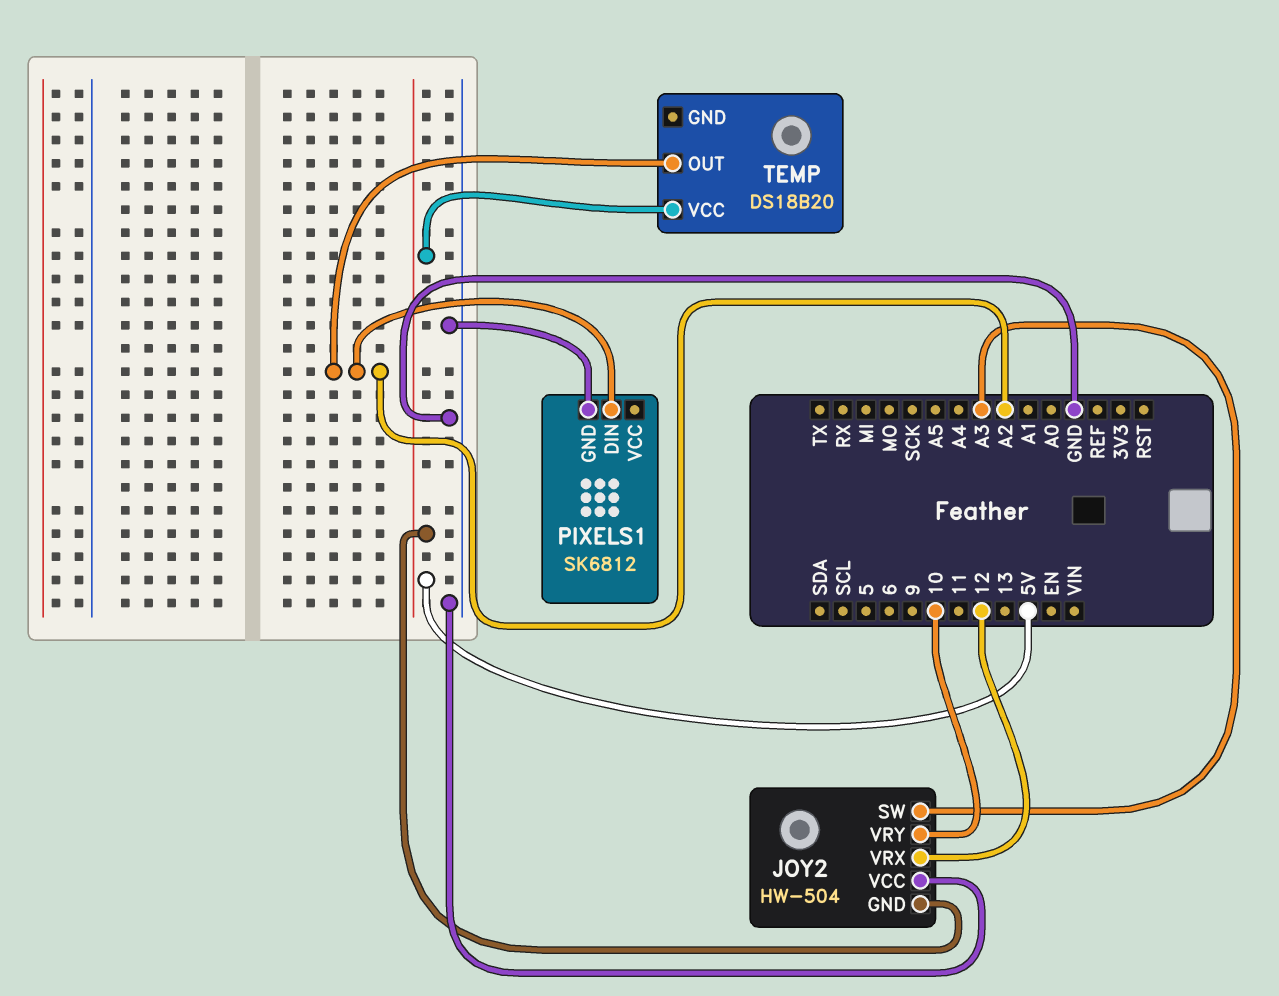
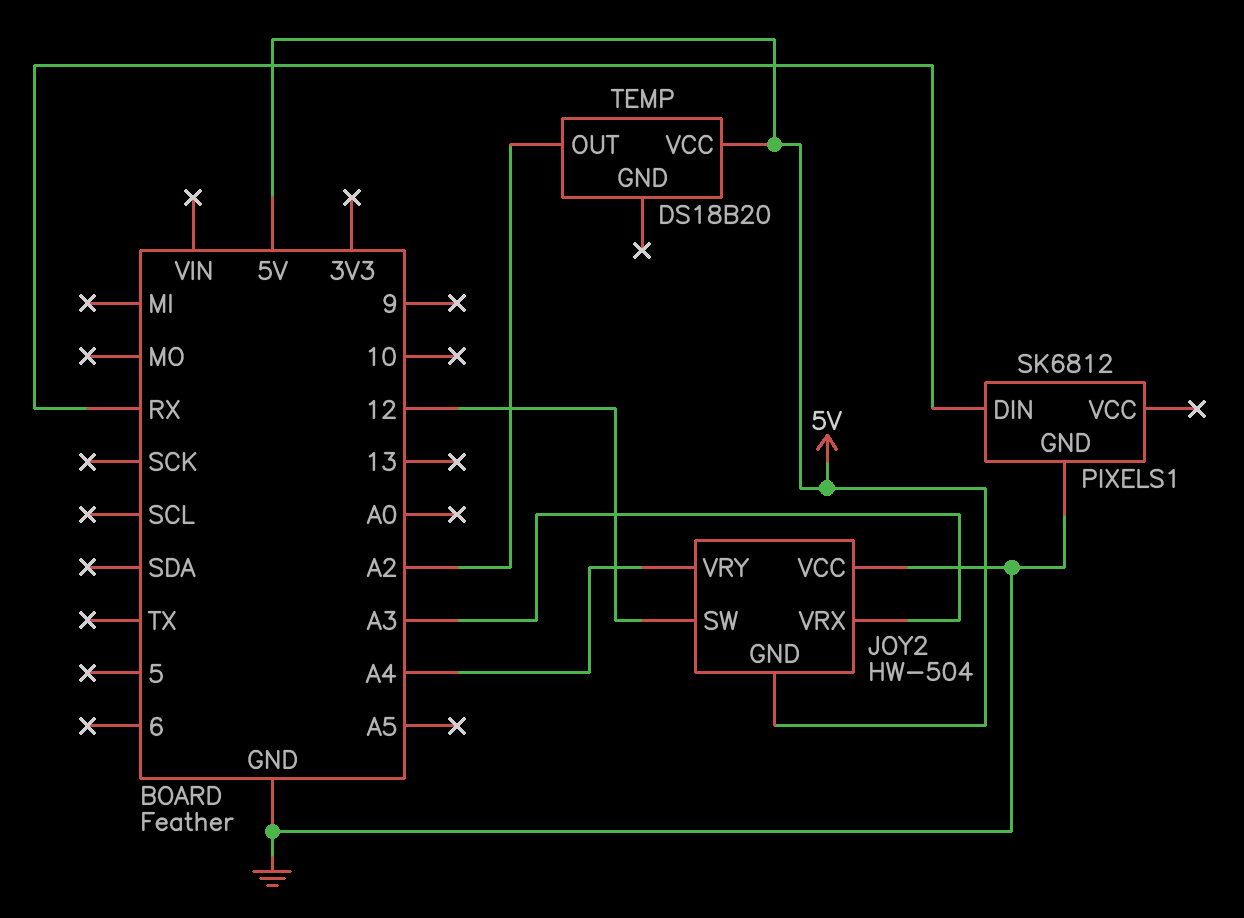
JOY2 pin SW: A3 -> 12
JOY2 pin VRX: 12 -> A3
JOY2 pin VRY: 10 -> A4
PIXELS1 pin DIN: A2 -> RX

